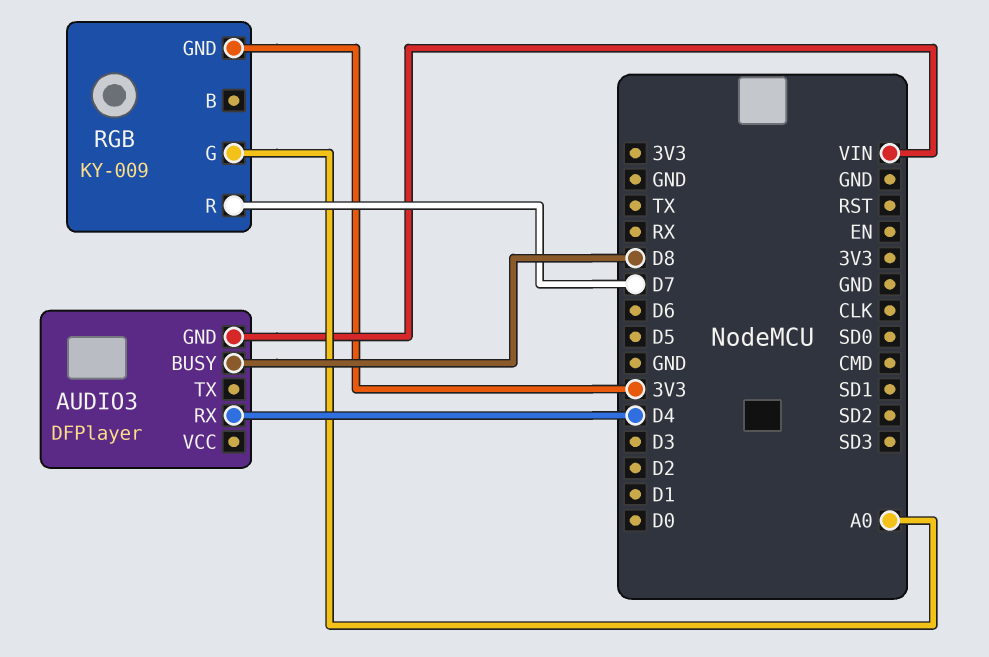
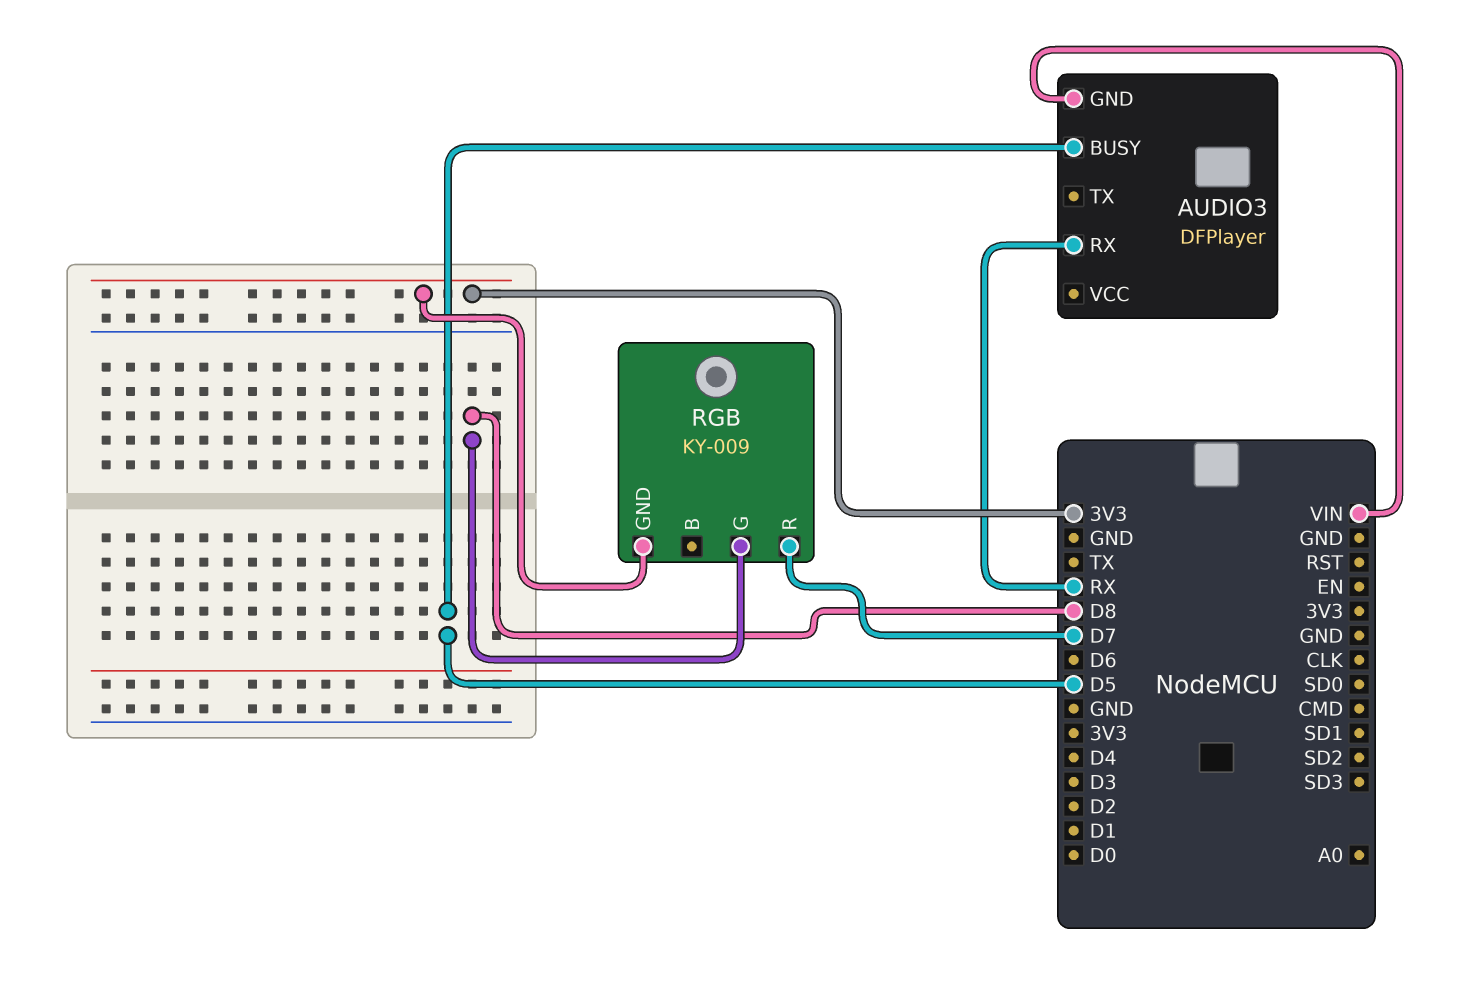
AUDIO3 pin BUSY: D8 -> D5
AUDIO3 pin RX: D4 -> RX
RGB pin G: A0 -> D8

